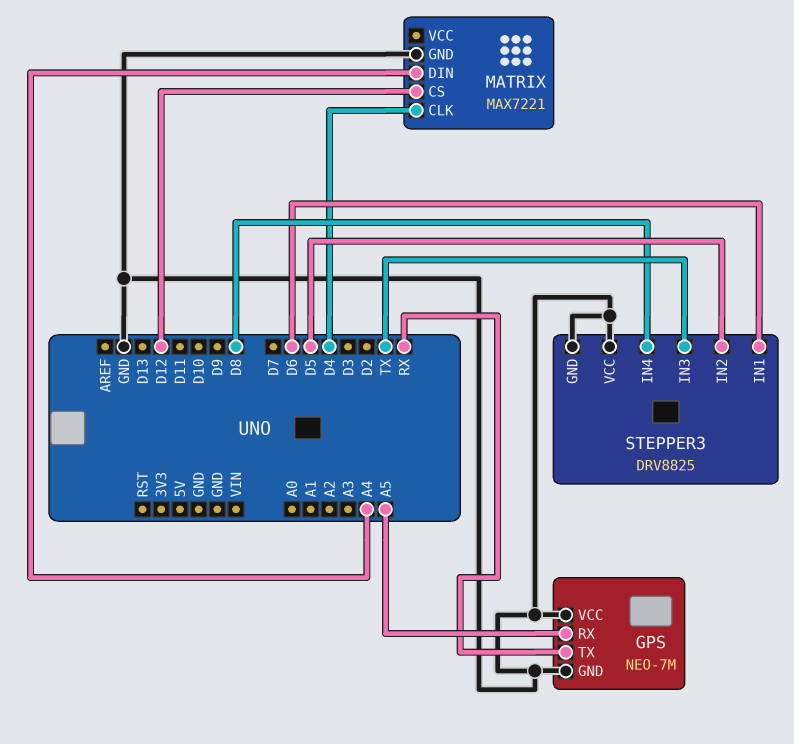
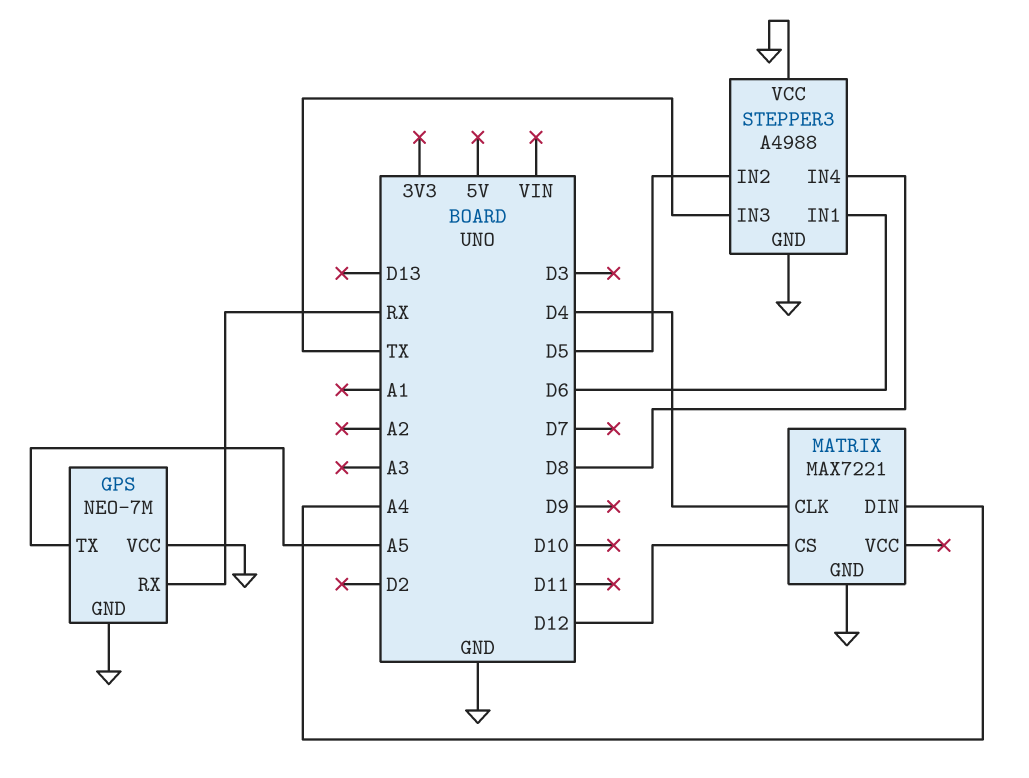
GPS pin RX: A5 -> RX
GPS pin TX: RX -> A5
STEPPER3: DRV8825 -> A4988

